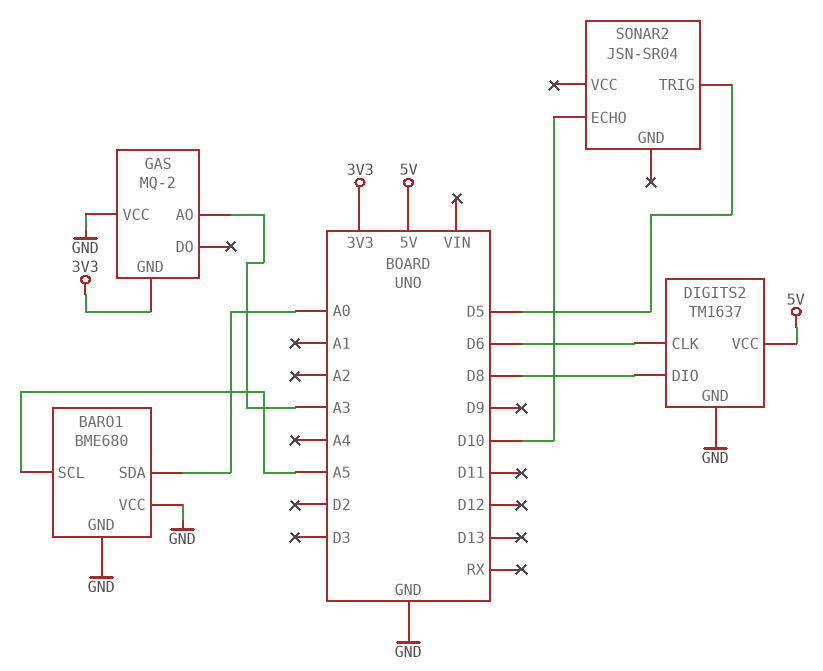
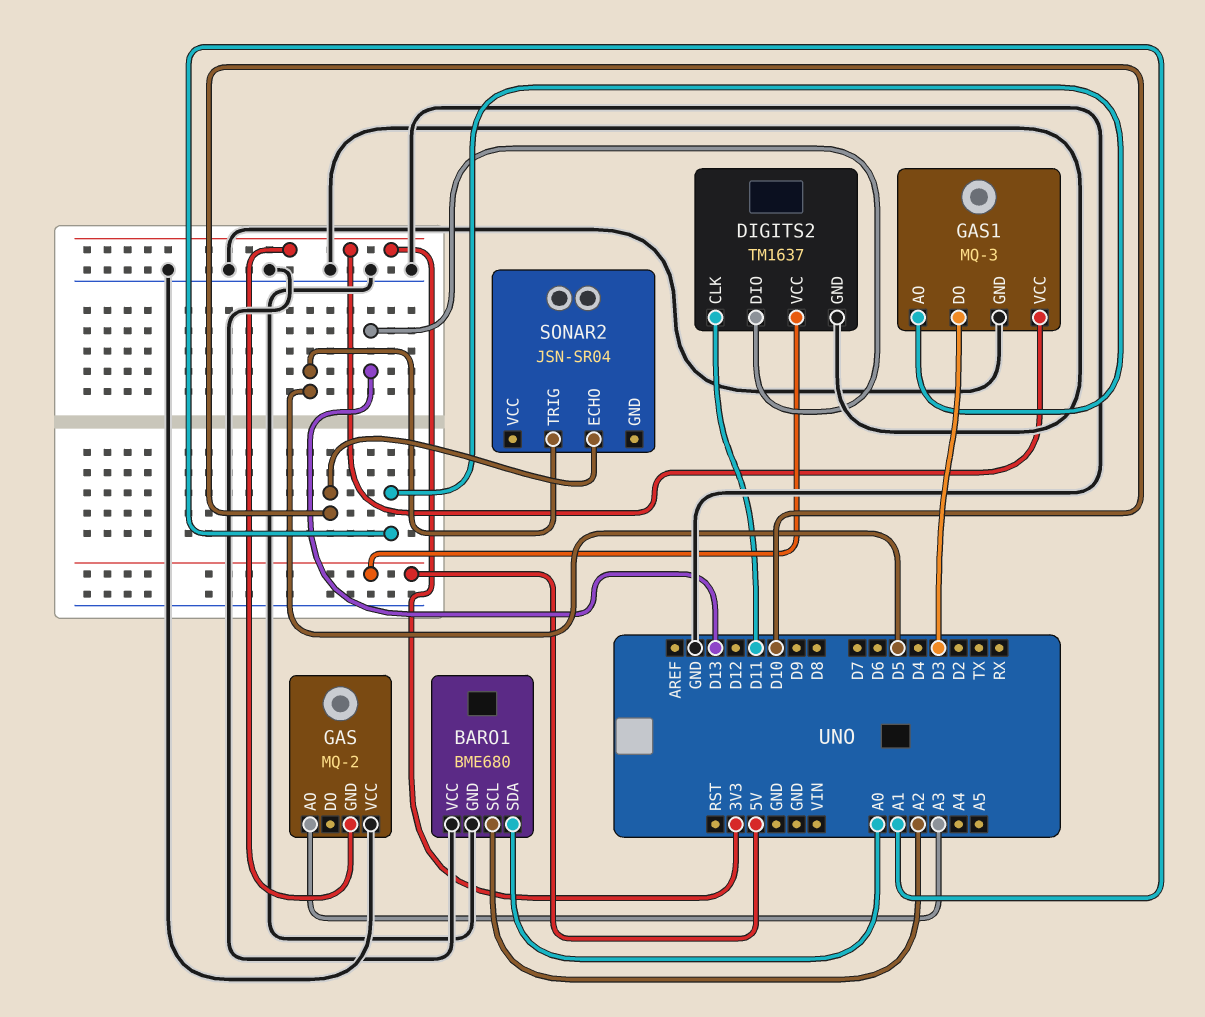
BARO1 pin SCL: A5 -> A2
DIGITS2 pin CLK: D6 -> D11
DIGITS2 pin DIO: D8 -> D13
GAS1: none -> MQ-3
GAS1 pin AO: none -> A1
GAS1 pin DO: none -> D3
GAS1 pin GND: none -> GND
GAS1 pin VCC: none -> 3V3

